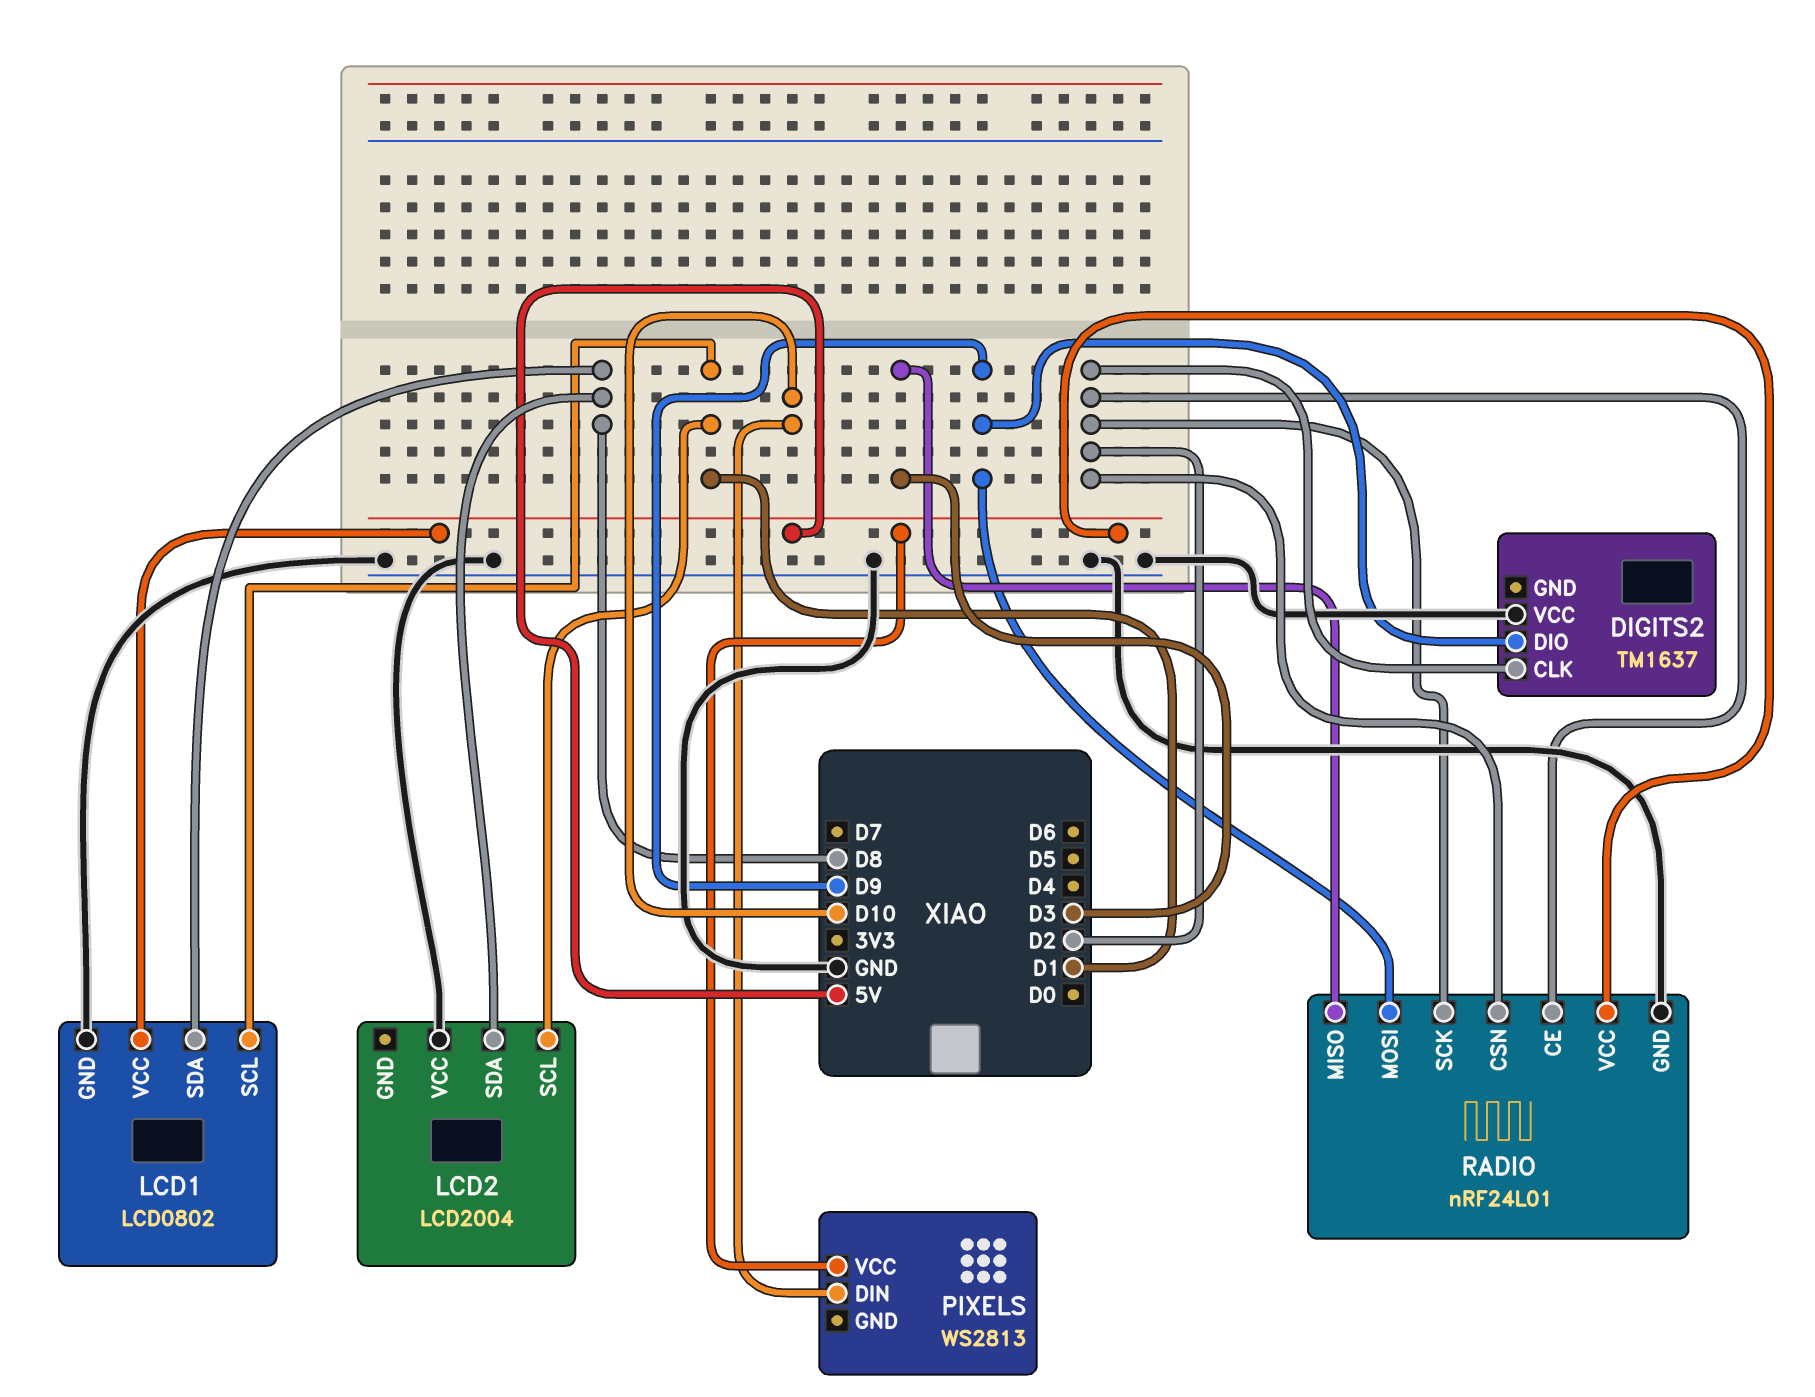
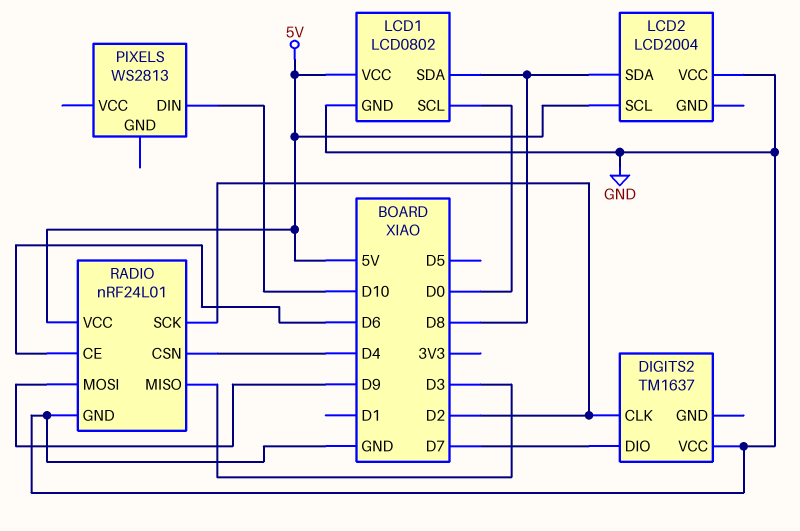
DIGITS2 pin DIO: D9 -> D7
LCD1 pin SCL: D1 -> D0
LCD2 pin SCL: D1 -> 5V
PIXELS pin VCC: 5V -> none
RADIO pin CE: D2 -> D6
RADIO pin CSN: D2 -> D4

